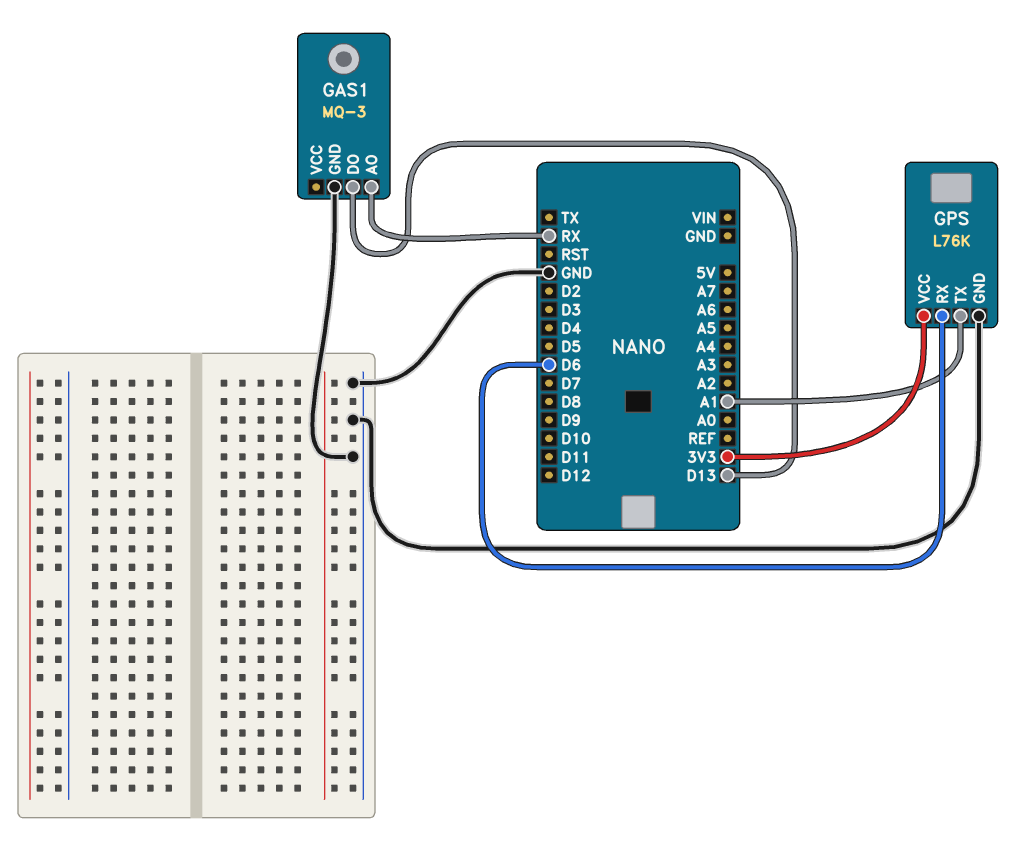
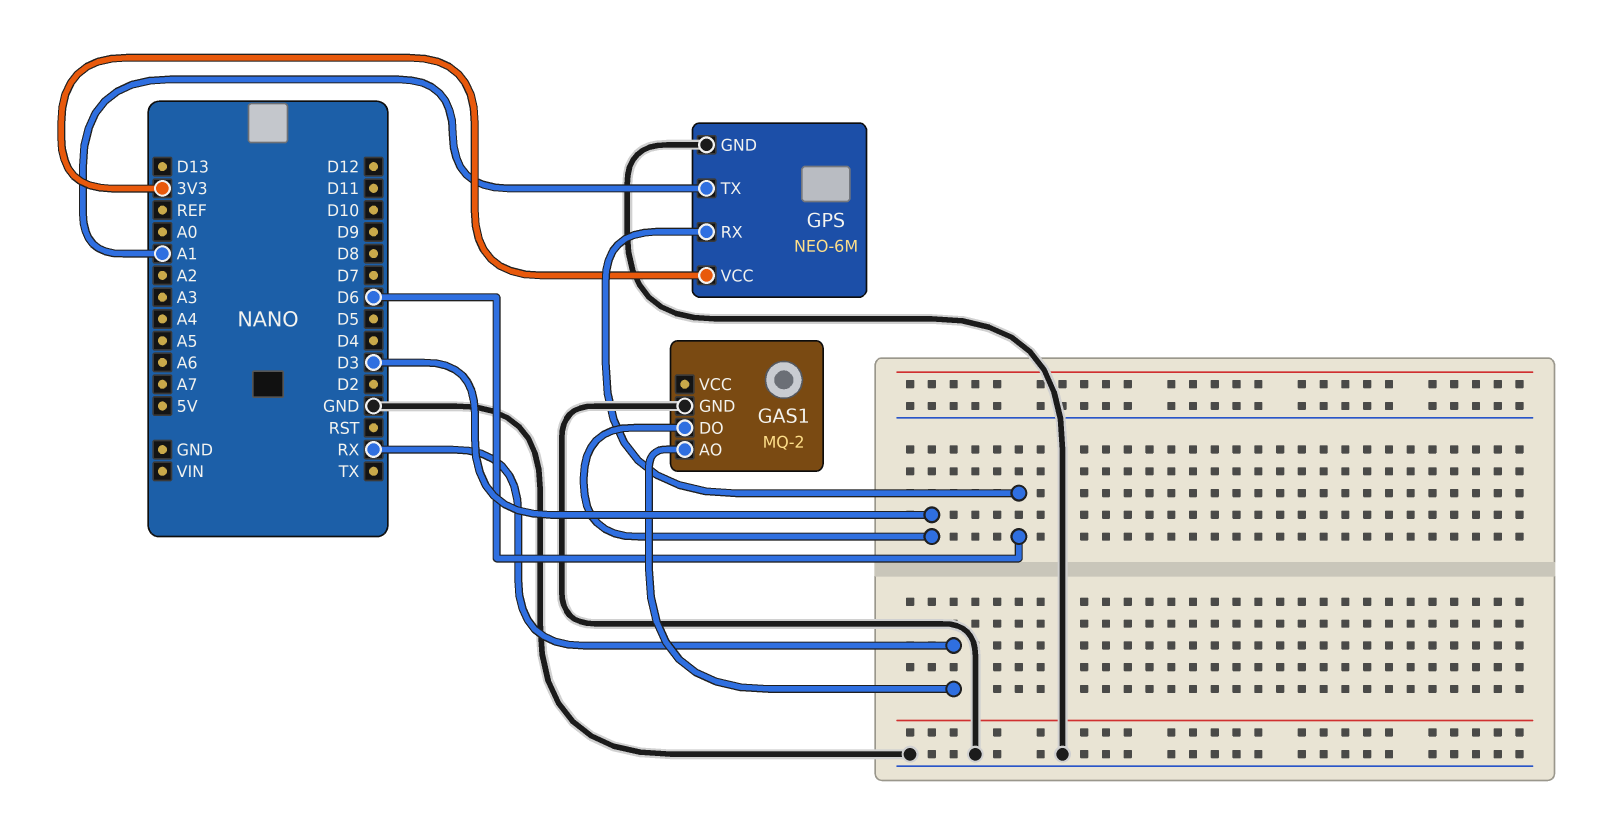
GAS1: MQ-3 -> MQ-2
GAS1 pin DO: D13 -> D3
GPS: L76K -> NEO-6M

